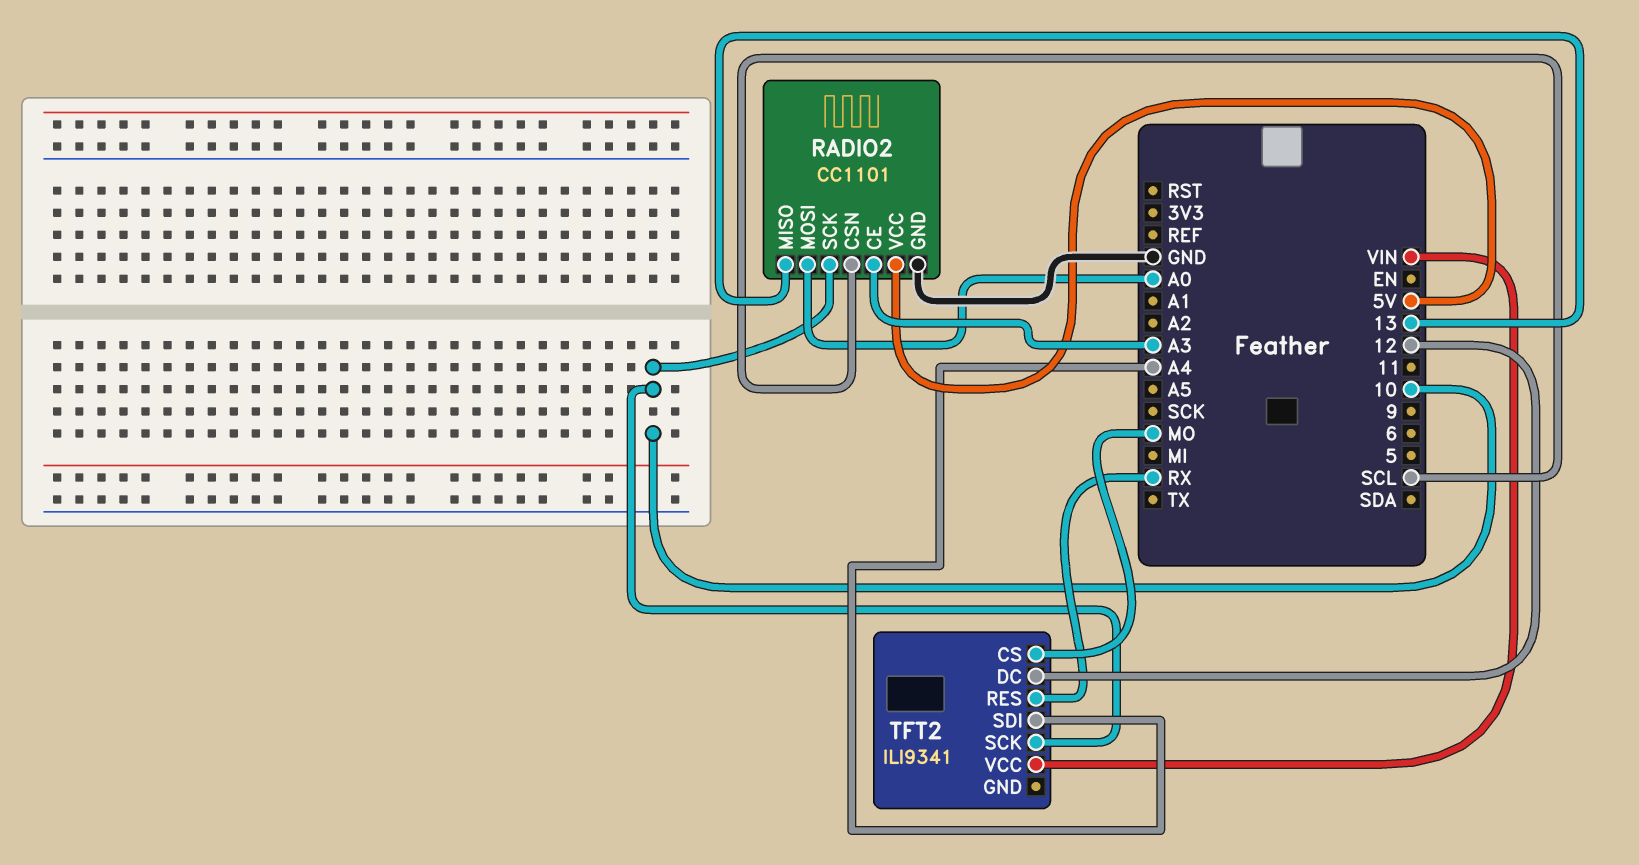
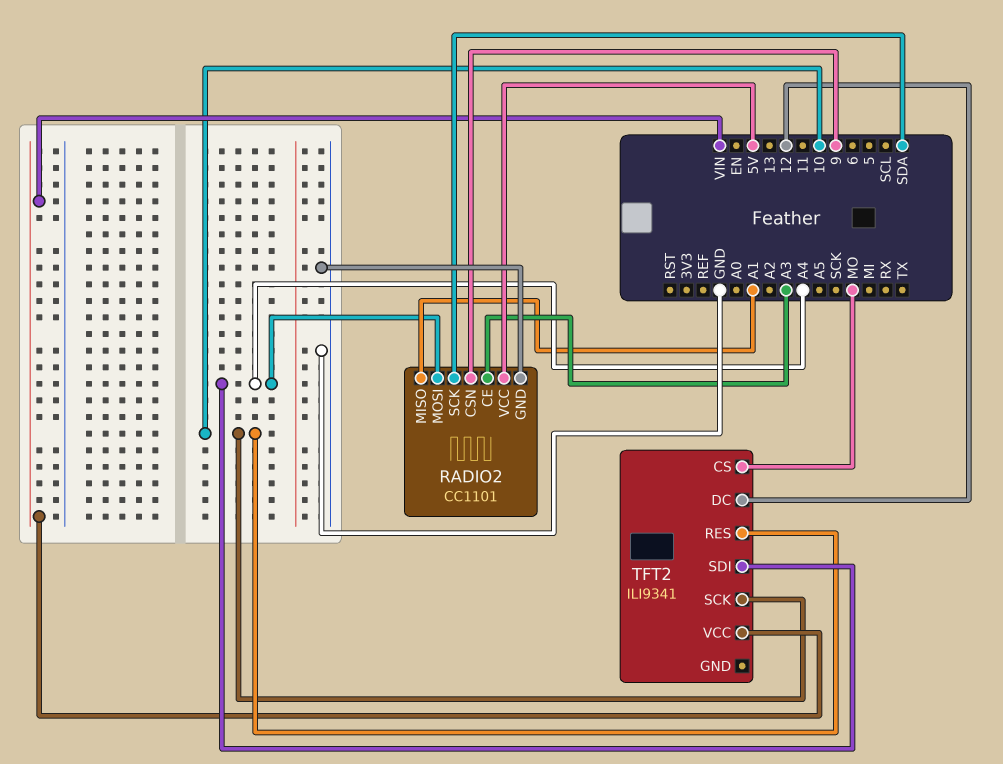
RADIO2 pin CSN: SCL -> 9
RADIO2 pin MISO: 13 -> A1
RADIO2 pin MOSI: A0 -> A4
RADIO2 pin SCK: 10 -> SDA
TFT2 pin RES: RX -> 10

